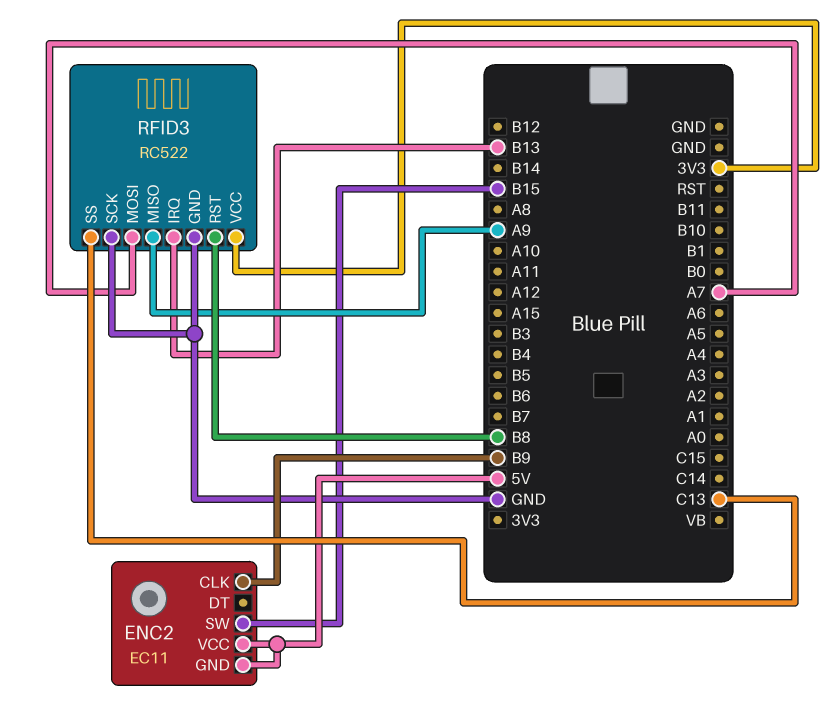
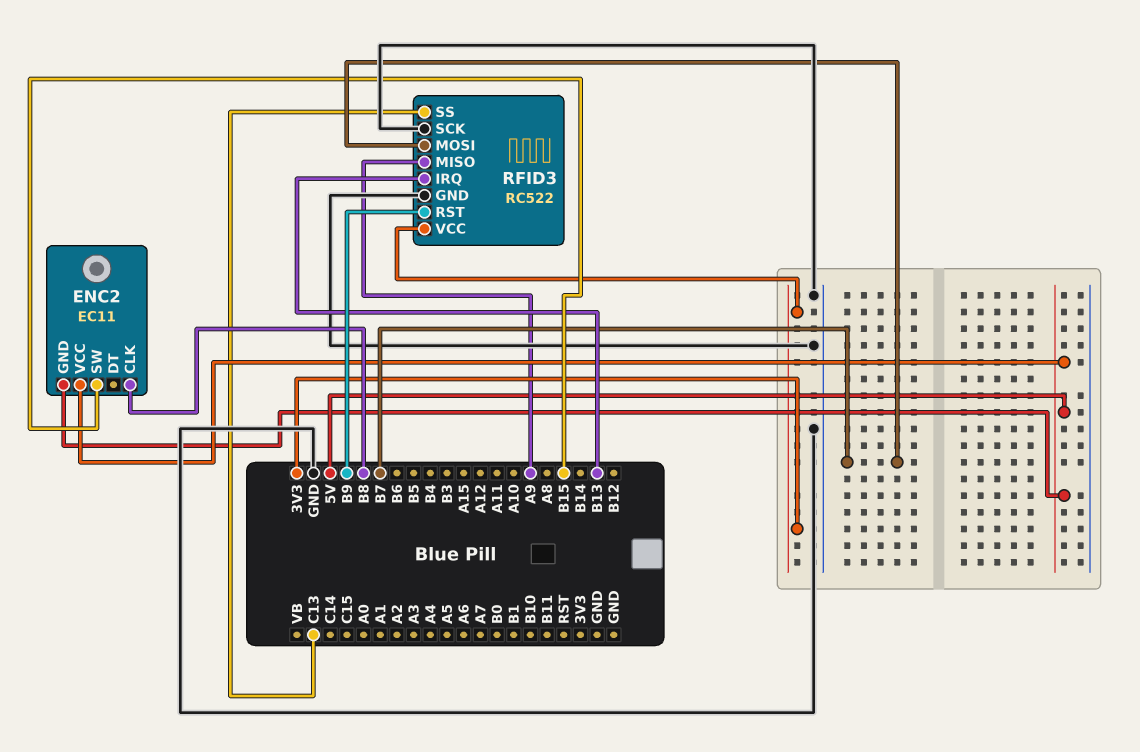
ENC2 pin CLK: B9 -> B8
RFID3 pin MOSI: A7 -> B7
RFID3 pin RST: B8 -> B9

